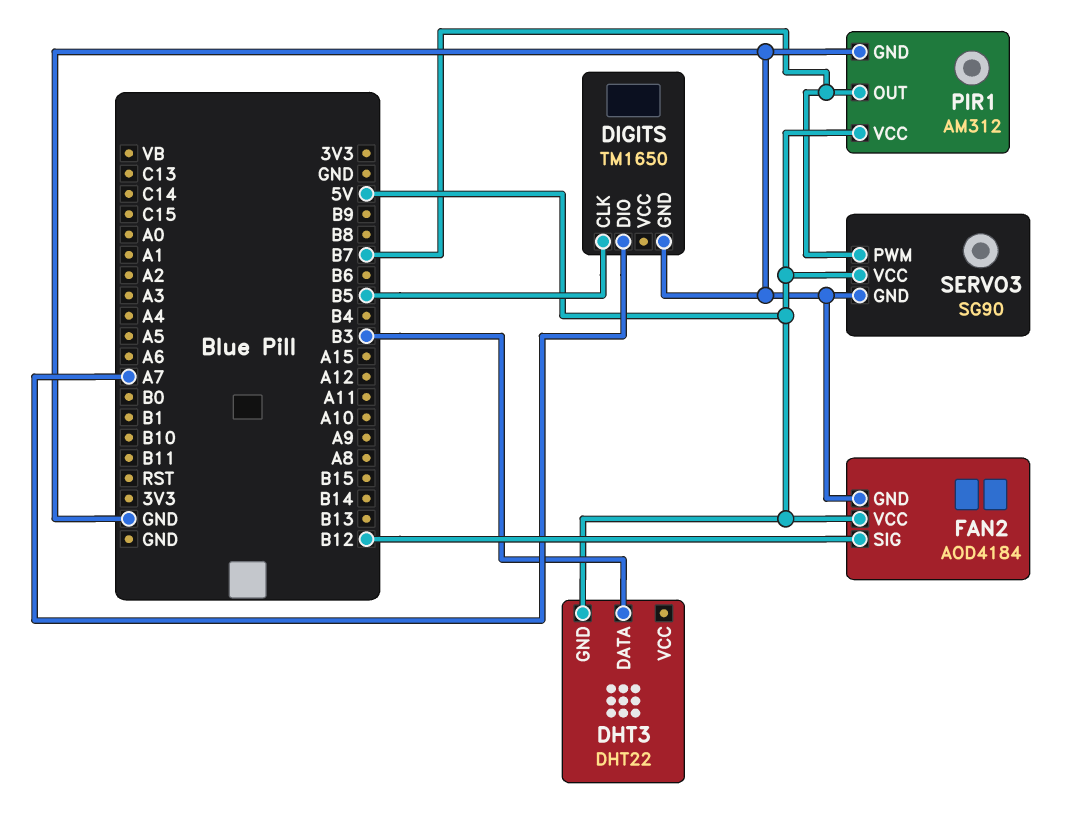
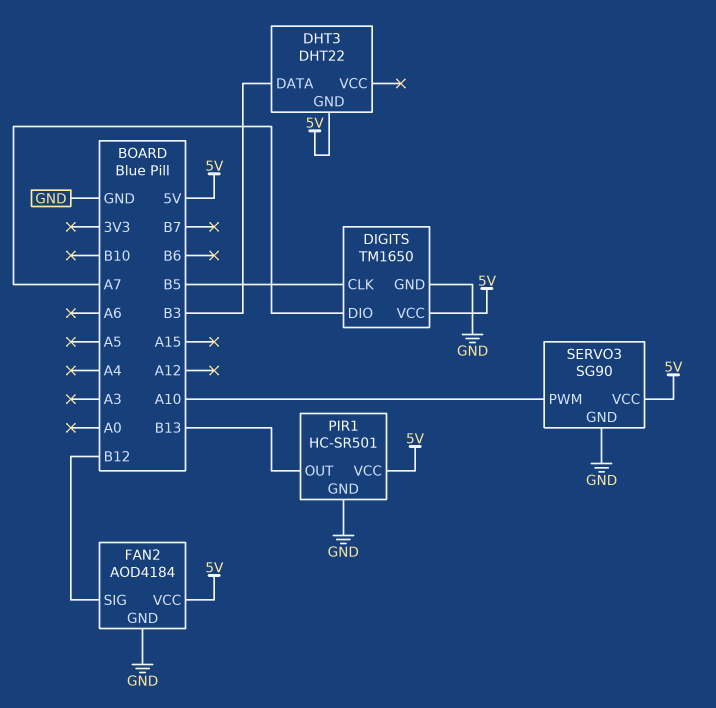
DIGITS pin VCC: none -> 5V
PIR1: AM312 -> HC-SR501
PIR1 pin OUT: B7 -> B13
SERVO3 pin PWM: B7 -> A10

